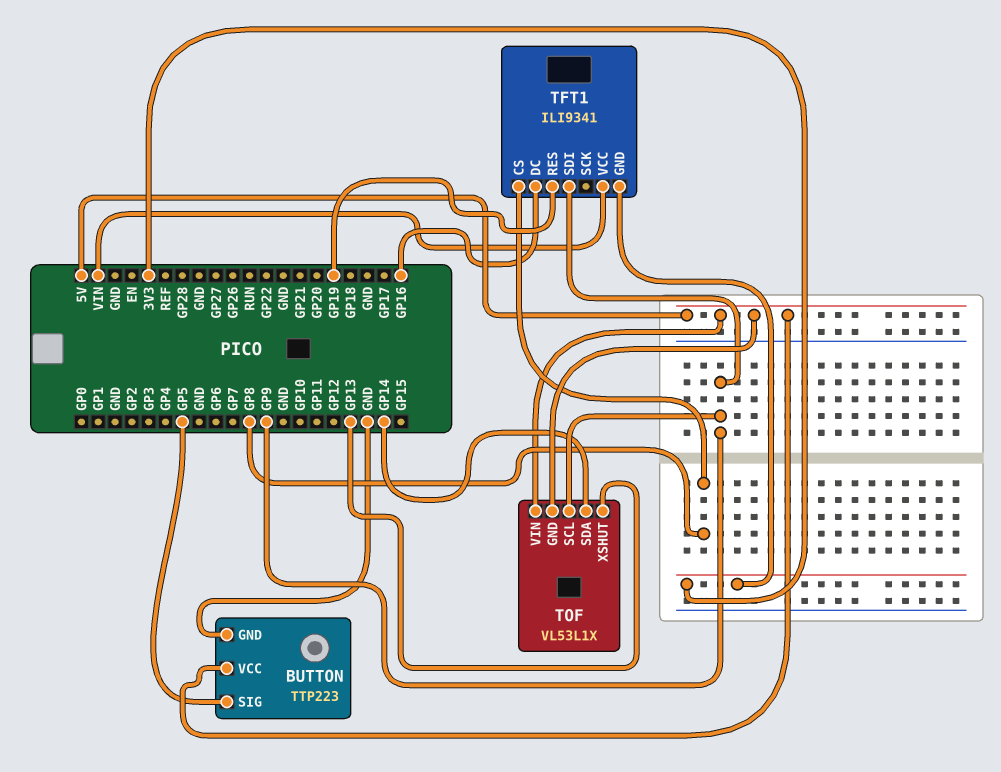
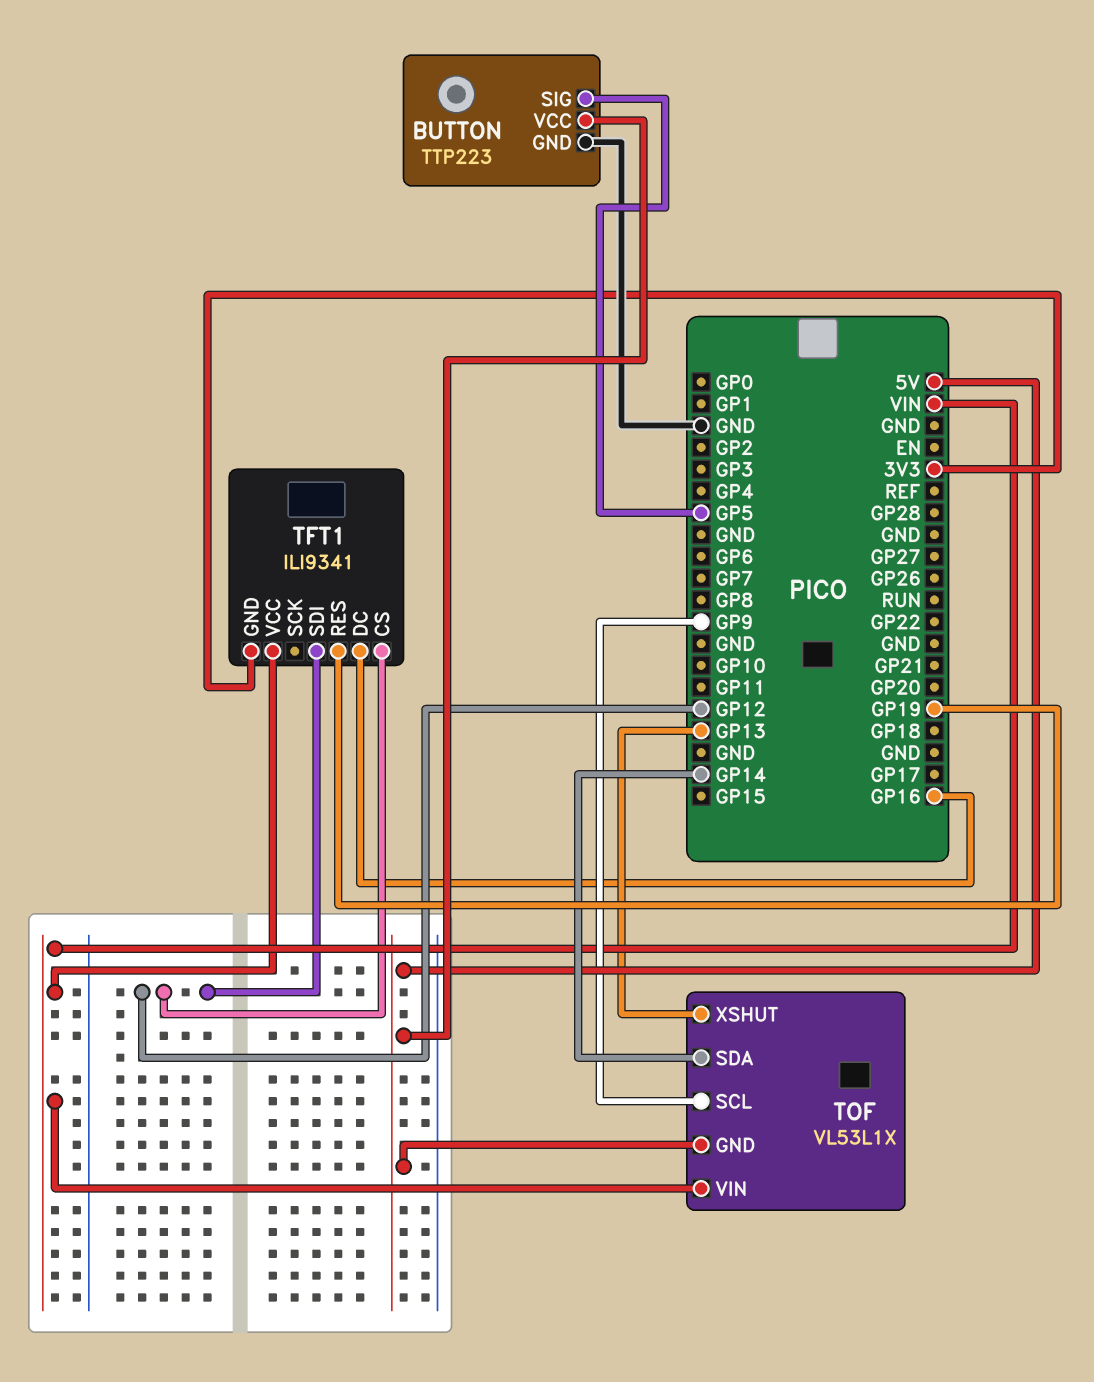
TFT1 pin CS: GP8 -> GP12
TFT1 pin SDI: GP9 -> GP12
TOF pin VIN: 5V -> VIN

